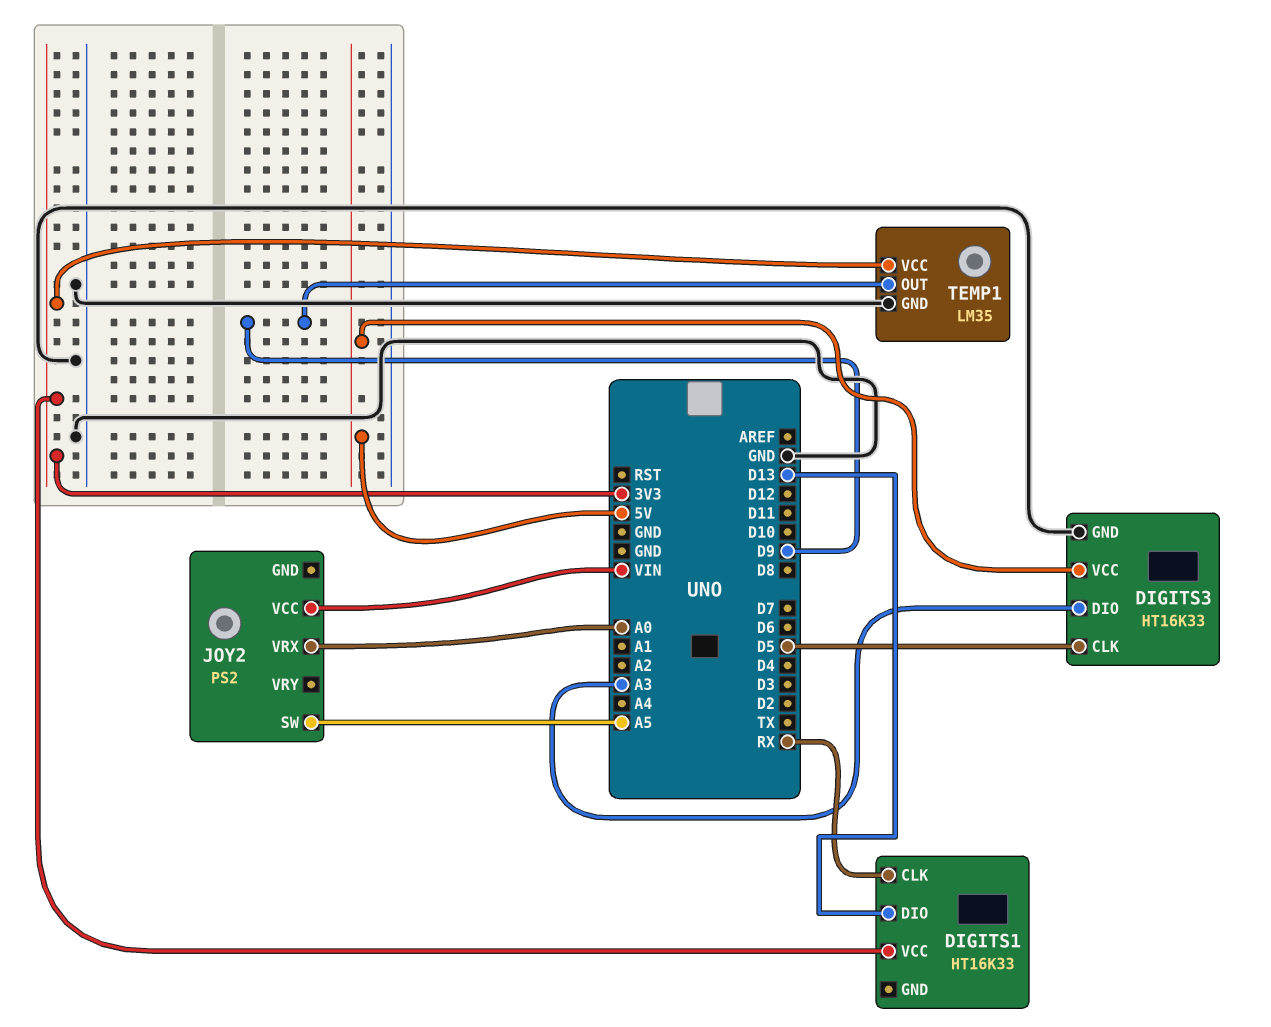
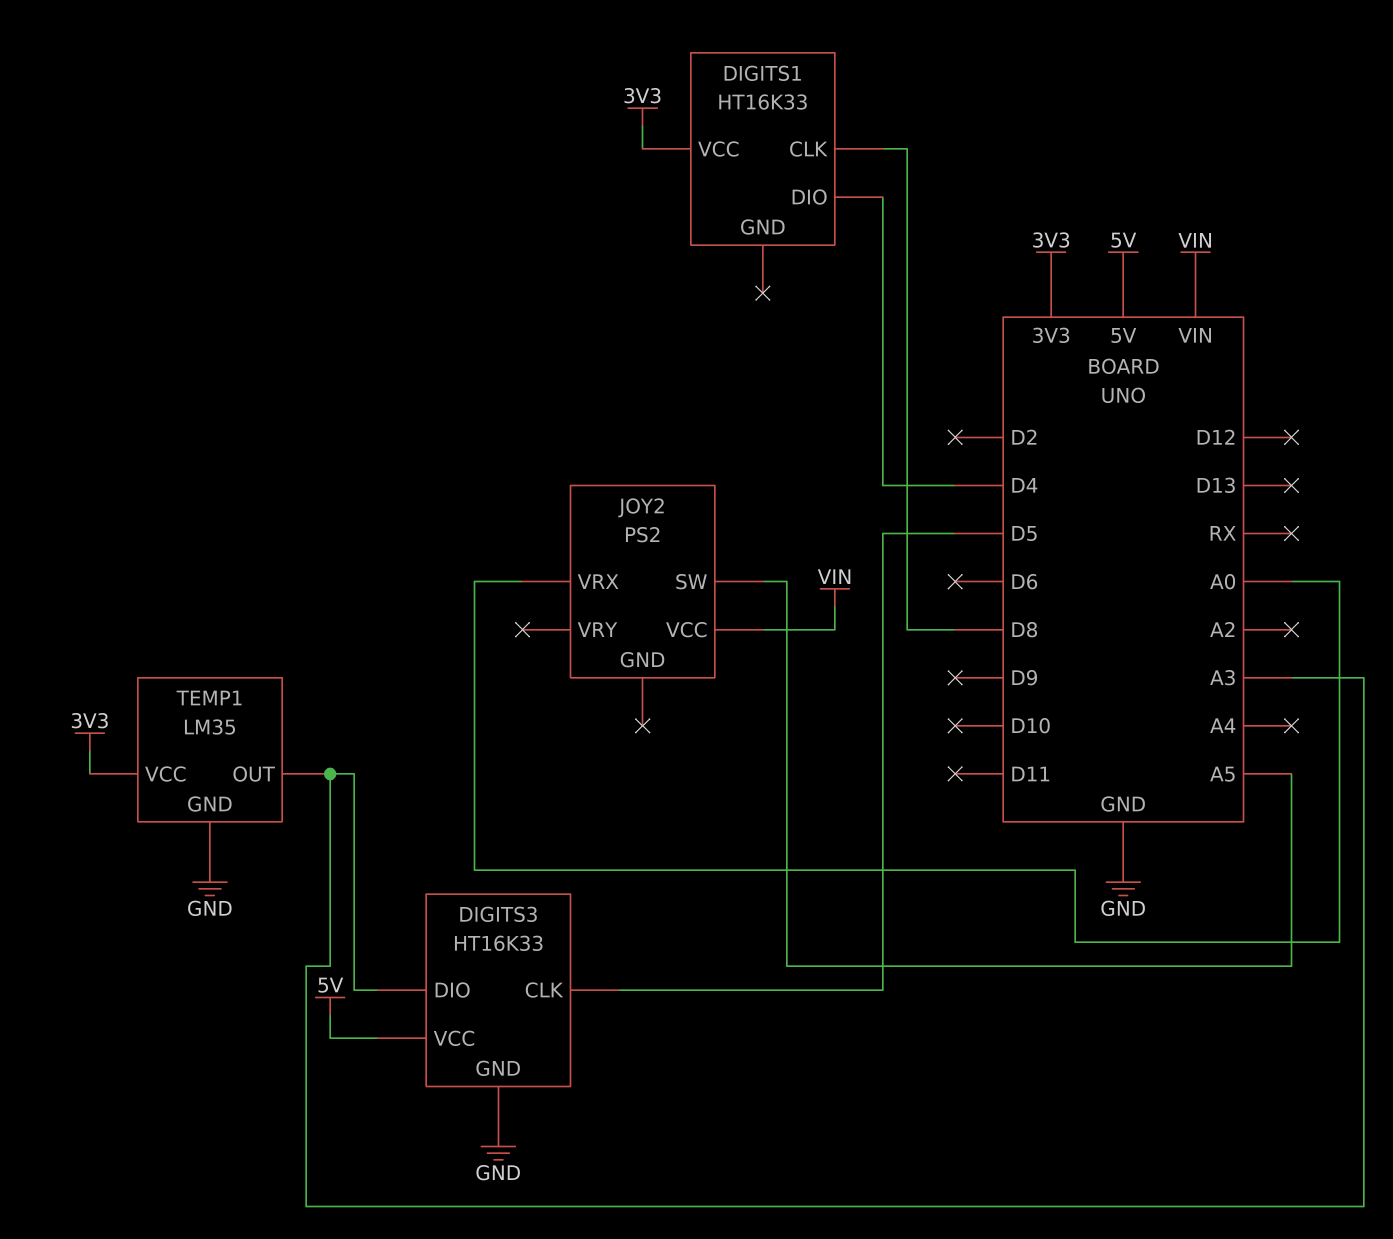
DIGITS1 pin CLK: RX -> D8
DIGITS1 pin DIO: D13 -> D4
TEMP1 pin OUT: D9 -> A3

